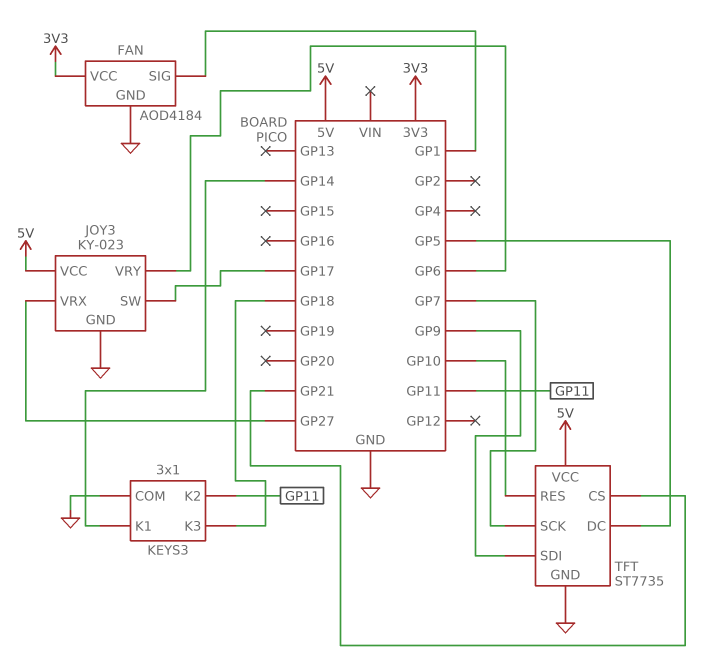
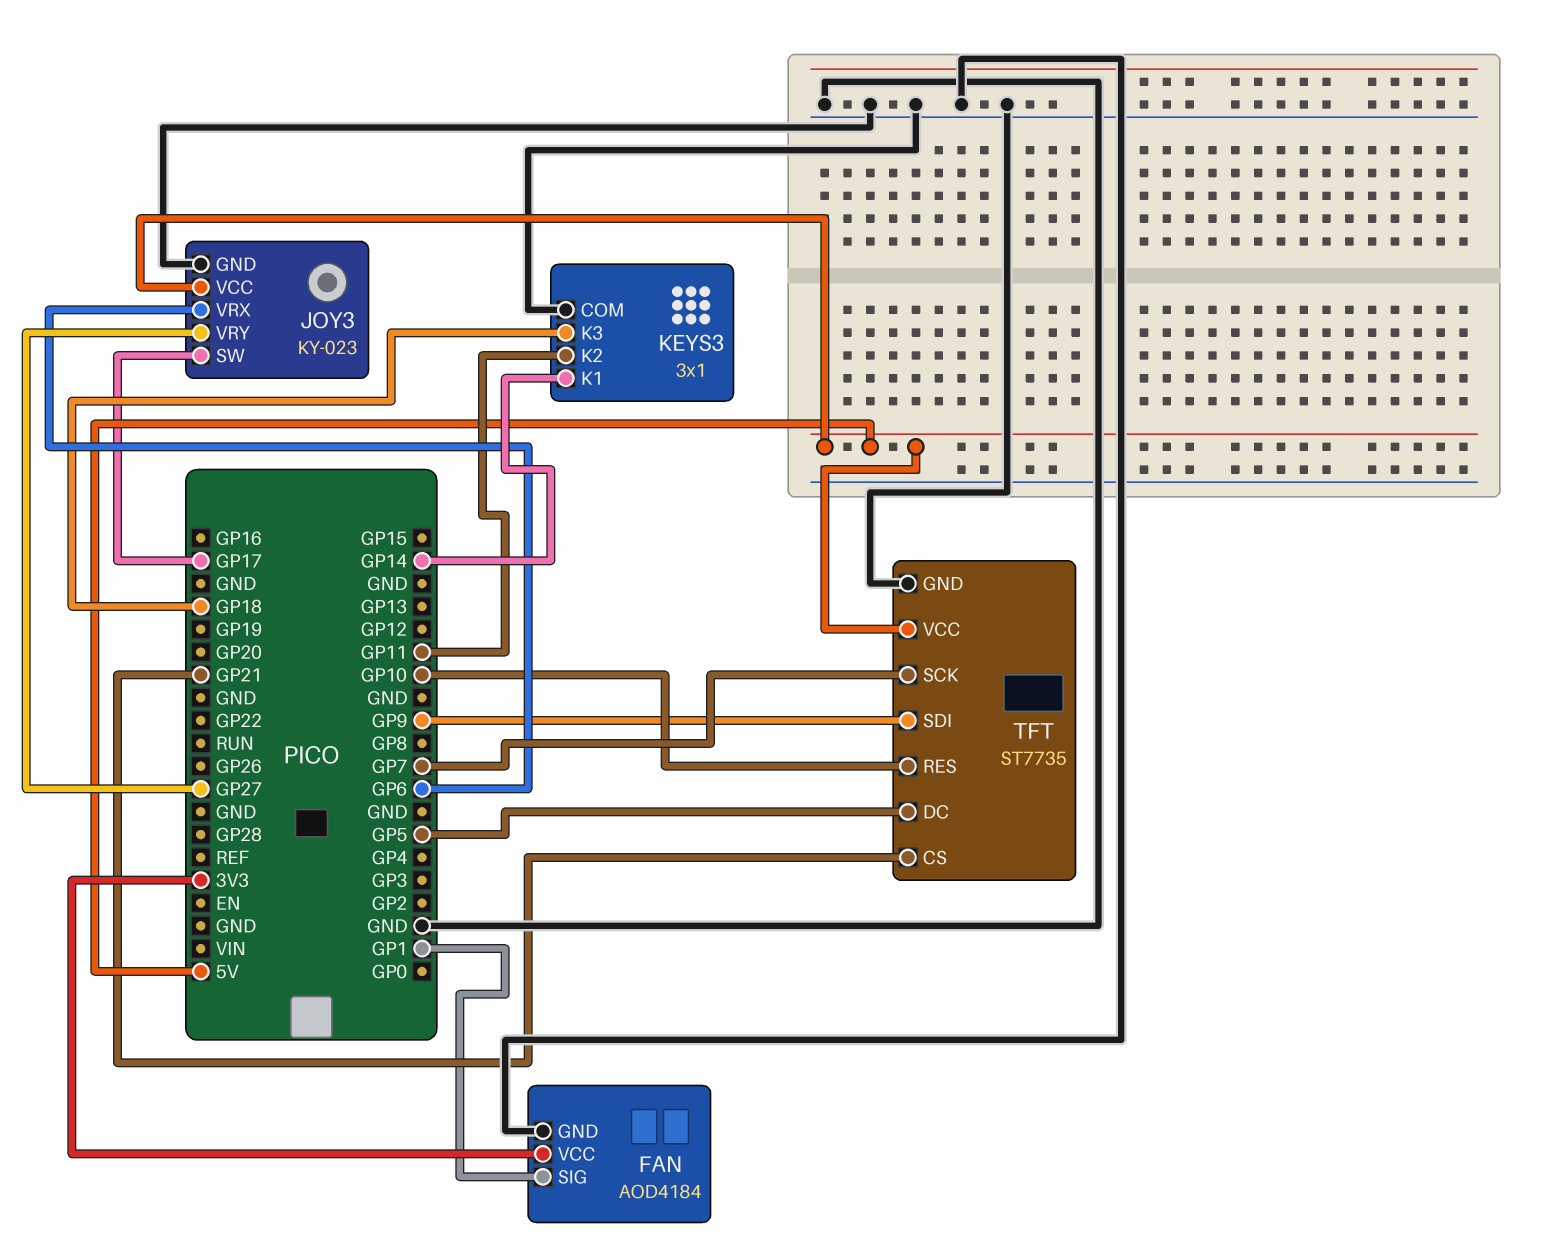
JOY3 pin VRX: GP27 -> GP6
JOY3 pin VRY: GP6 -> GP27

